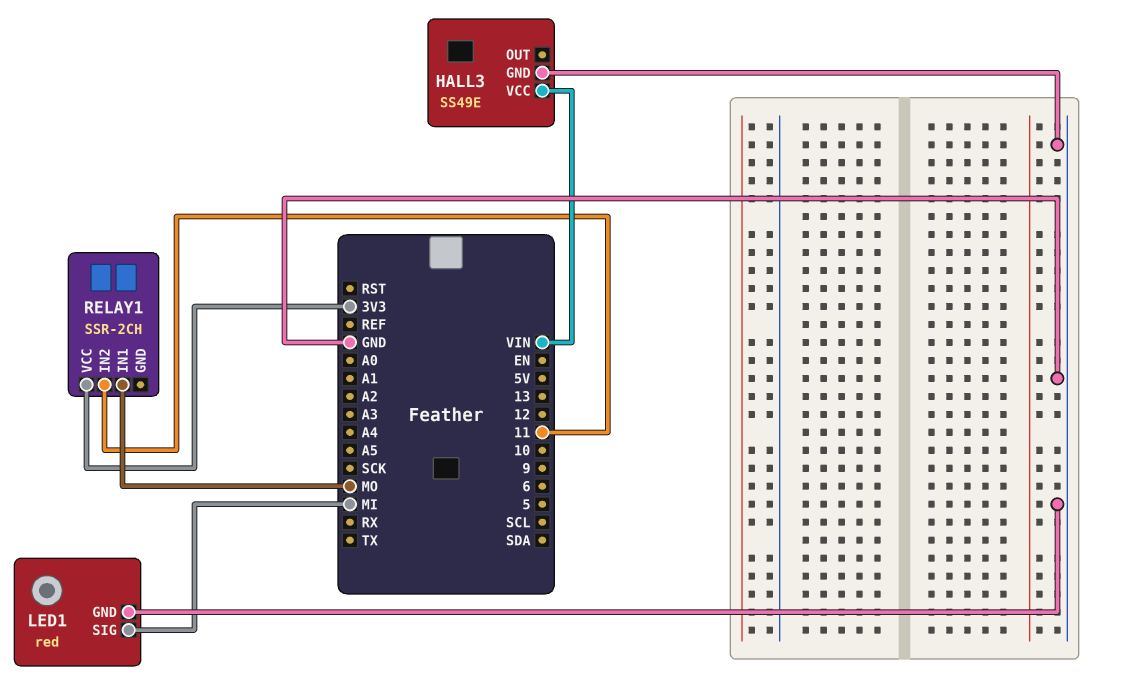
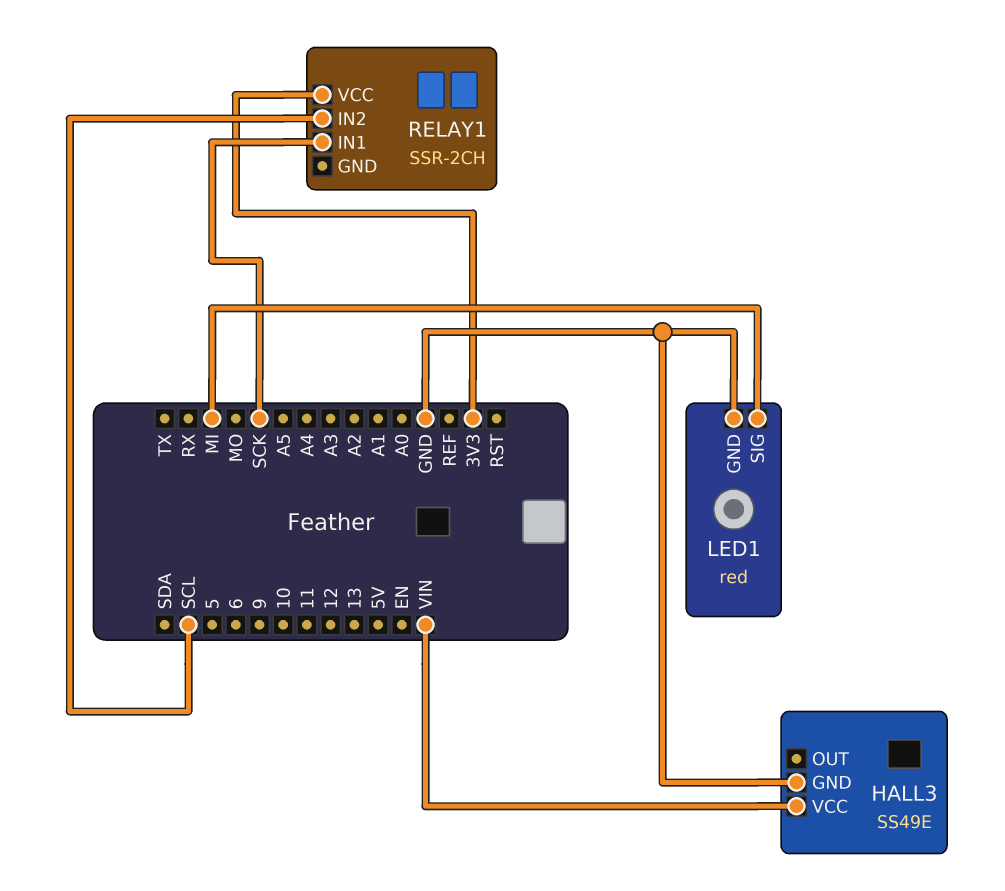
RELAY1 pin IN1: MO -> SCK
RELAY1 pin IN2: 11 -> SCL

